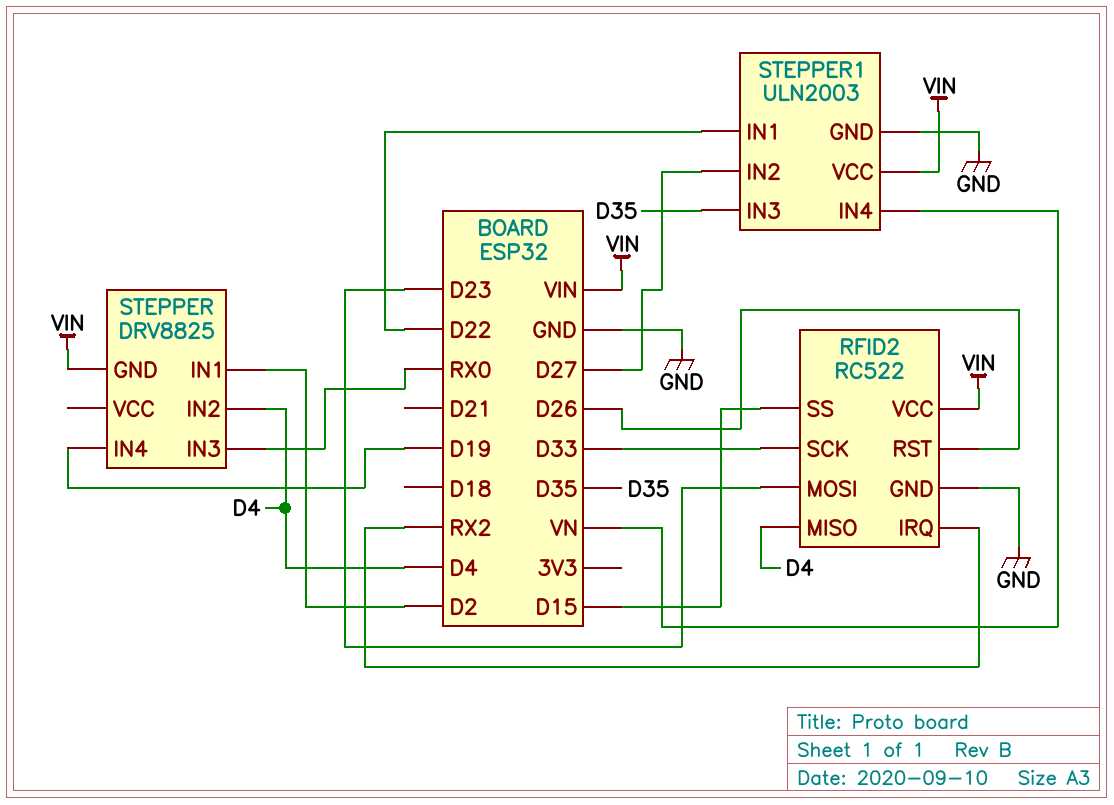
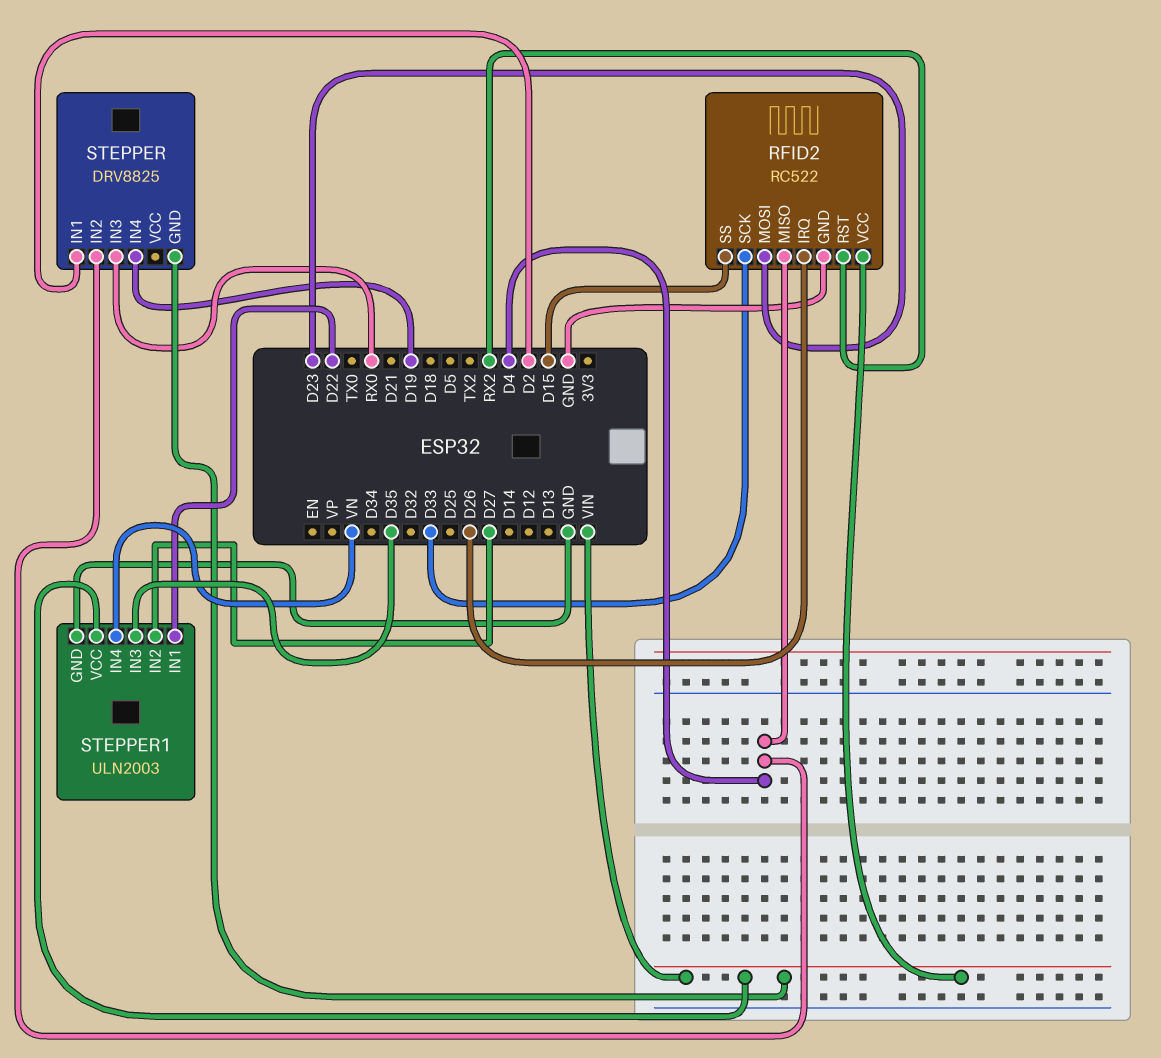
RFID2 pin IRQ: RX2 -> D26
RFID2 pin RST: D26 -> RX2

